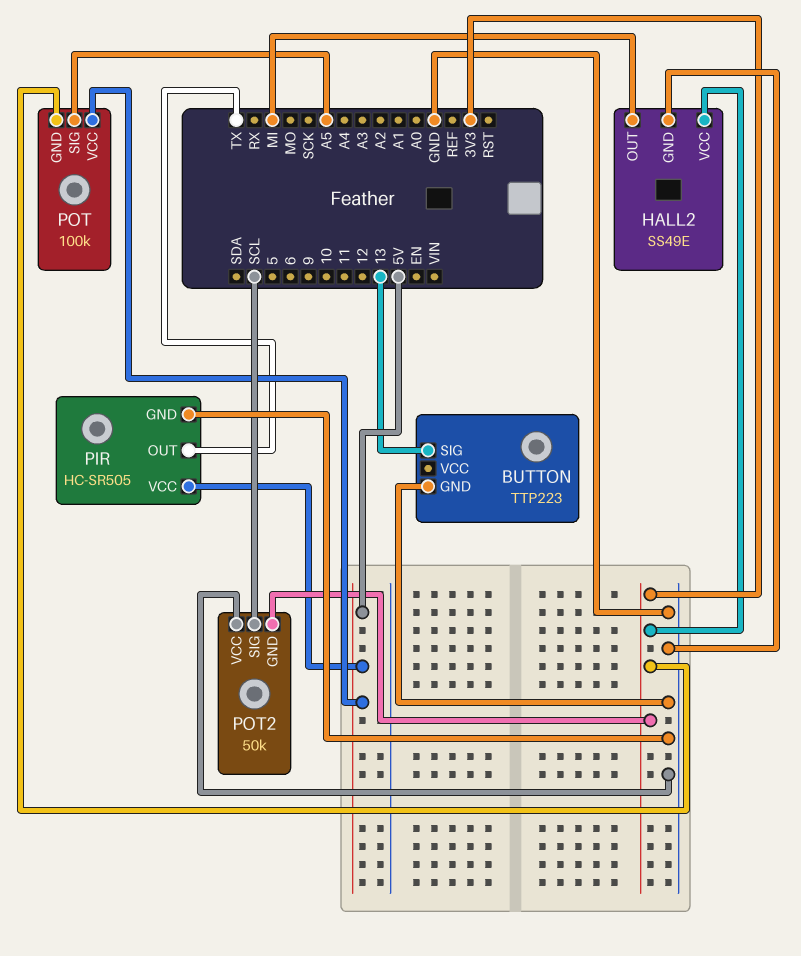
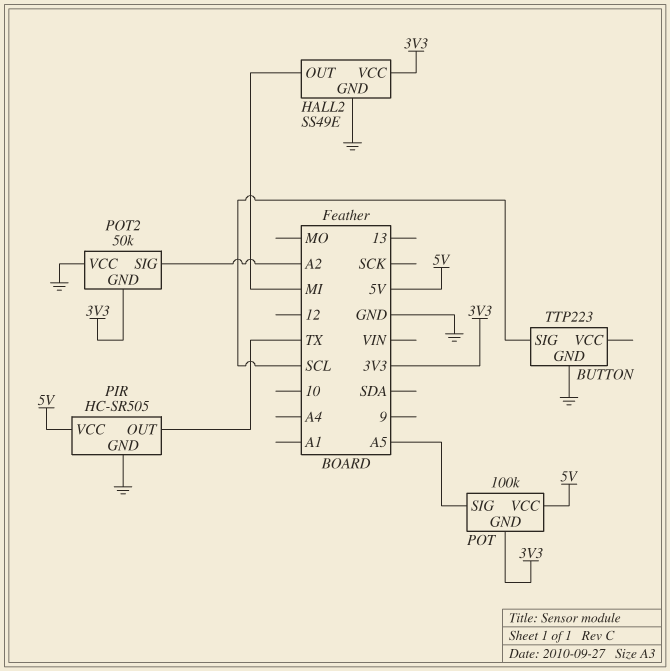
BUTTON pin SIG: 13 -> SCL
POT2 pin SIG: SCL -> A2

